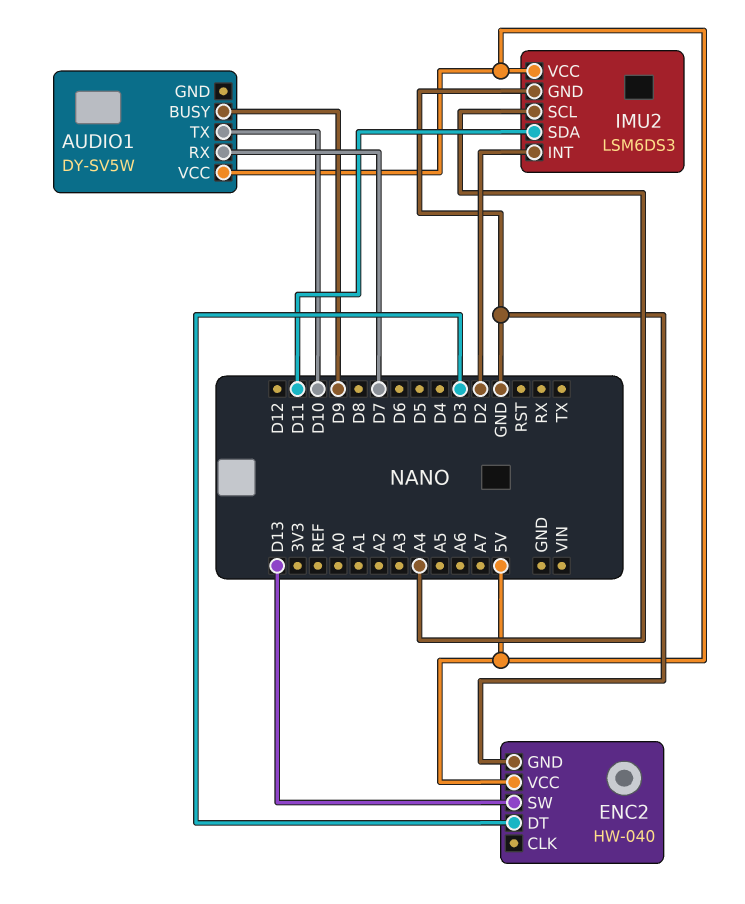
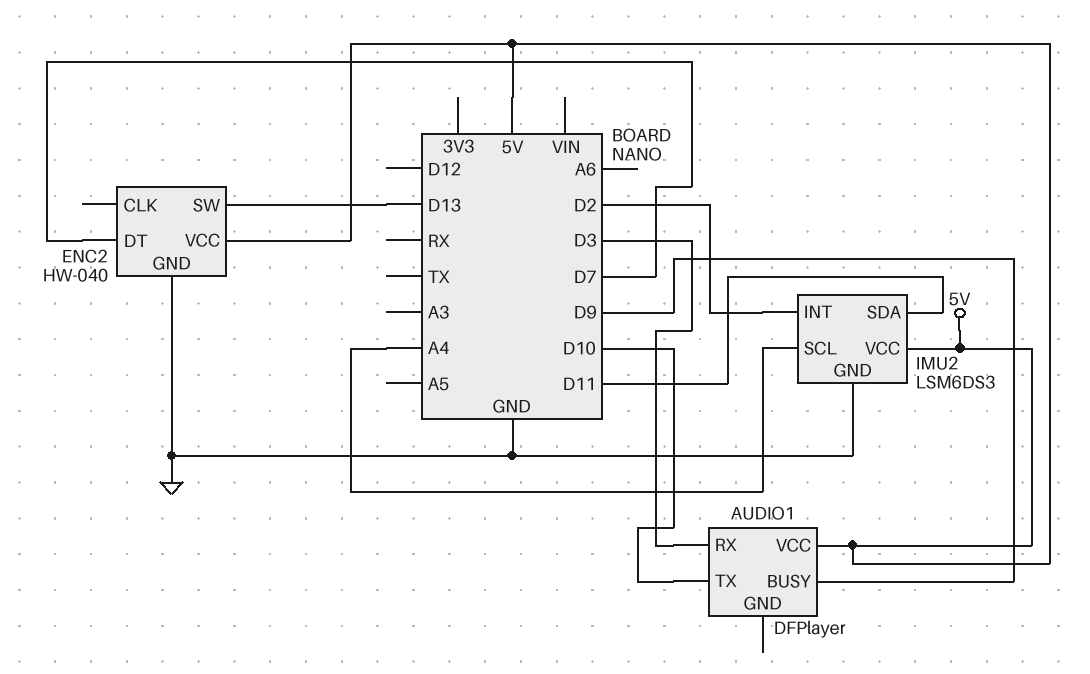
AUDIO1: DY-SV5W -> DFPlayer
AUDIO1 pin RX: D7 -> D3
ENC2 pin DT: D3 -> D7

